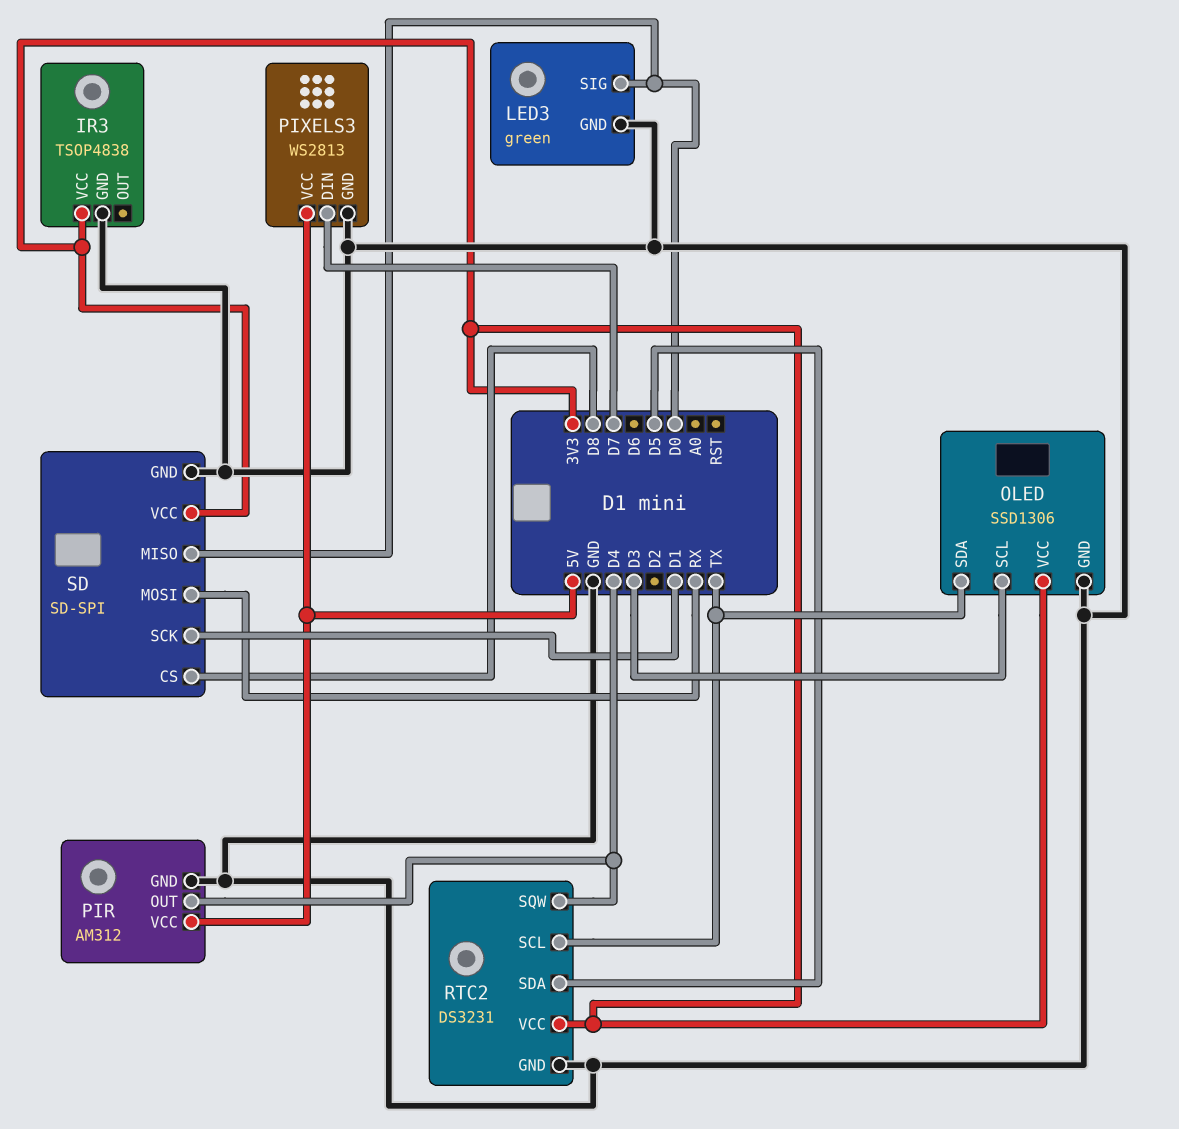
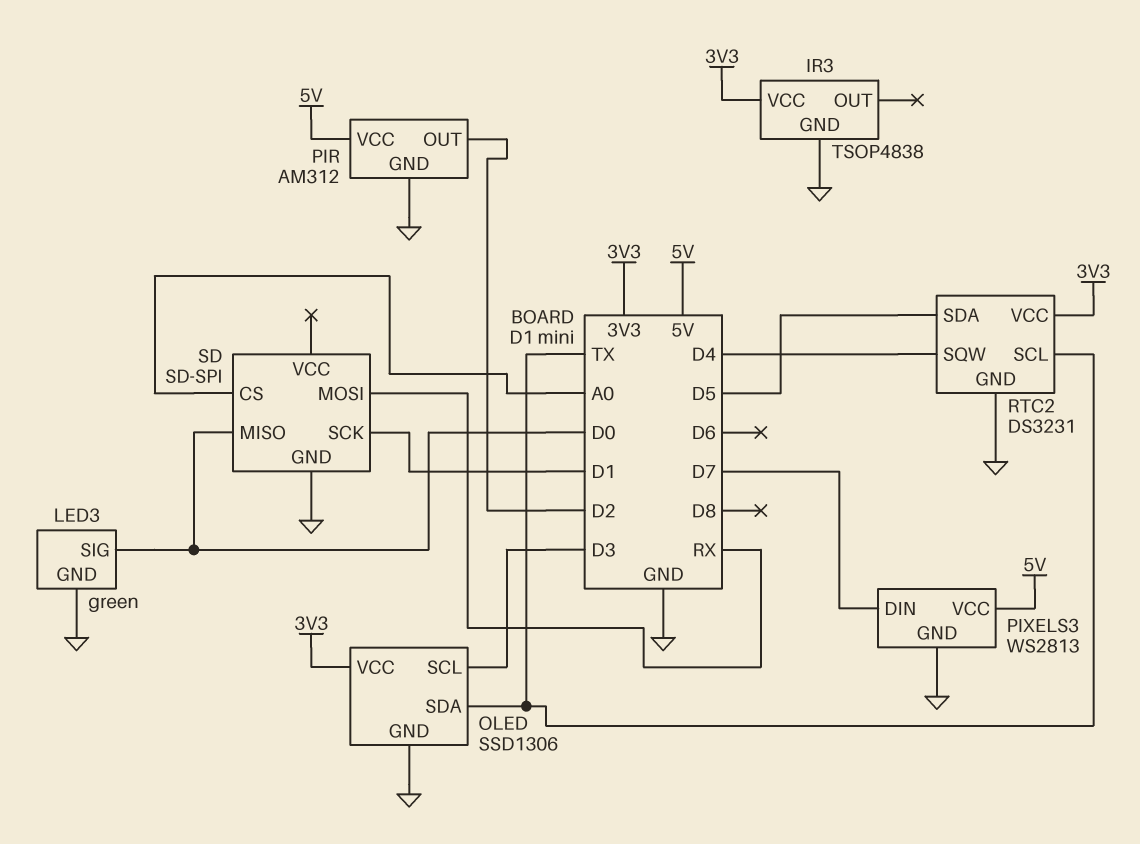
PIR pin OUT: D4 -> D2
SD pin CS: D8 -> A0
SD pin VCC: 3V3 -> none

